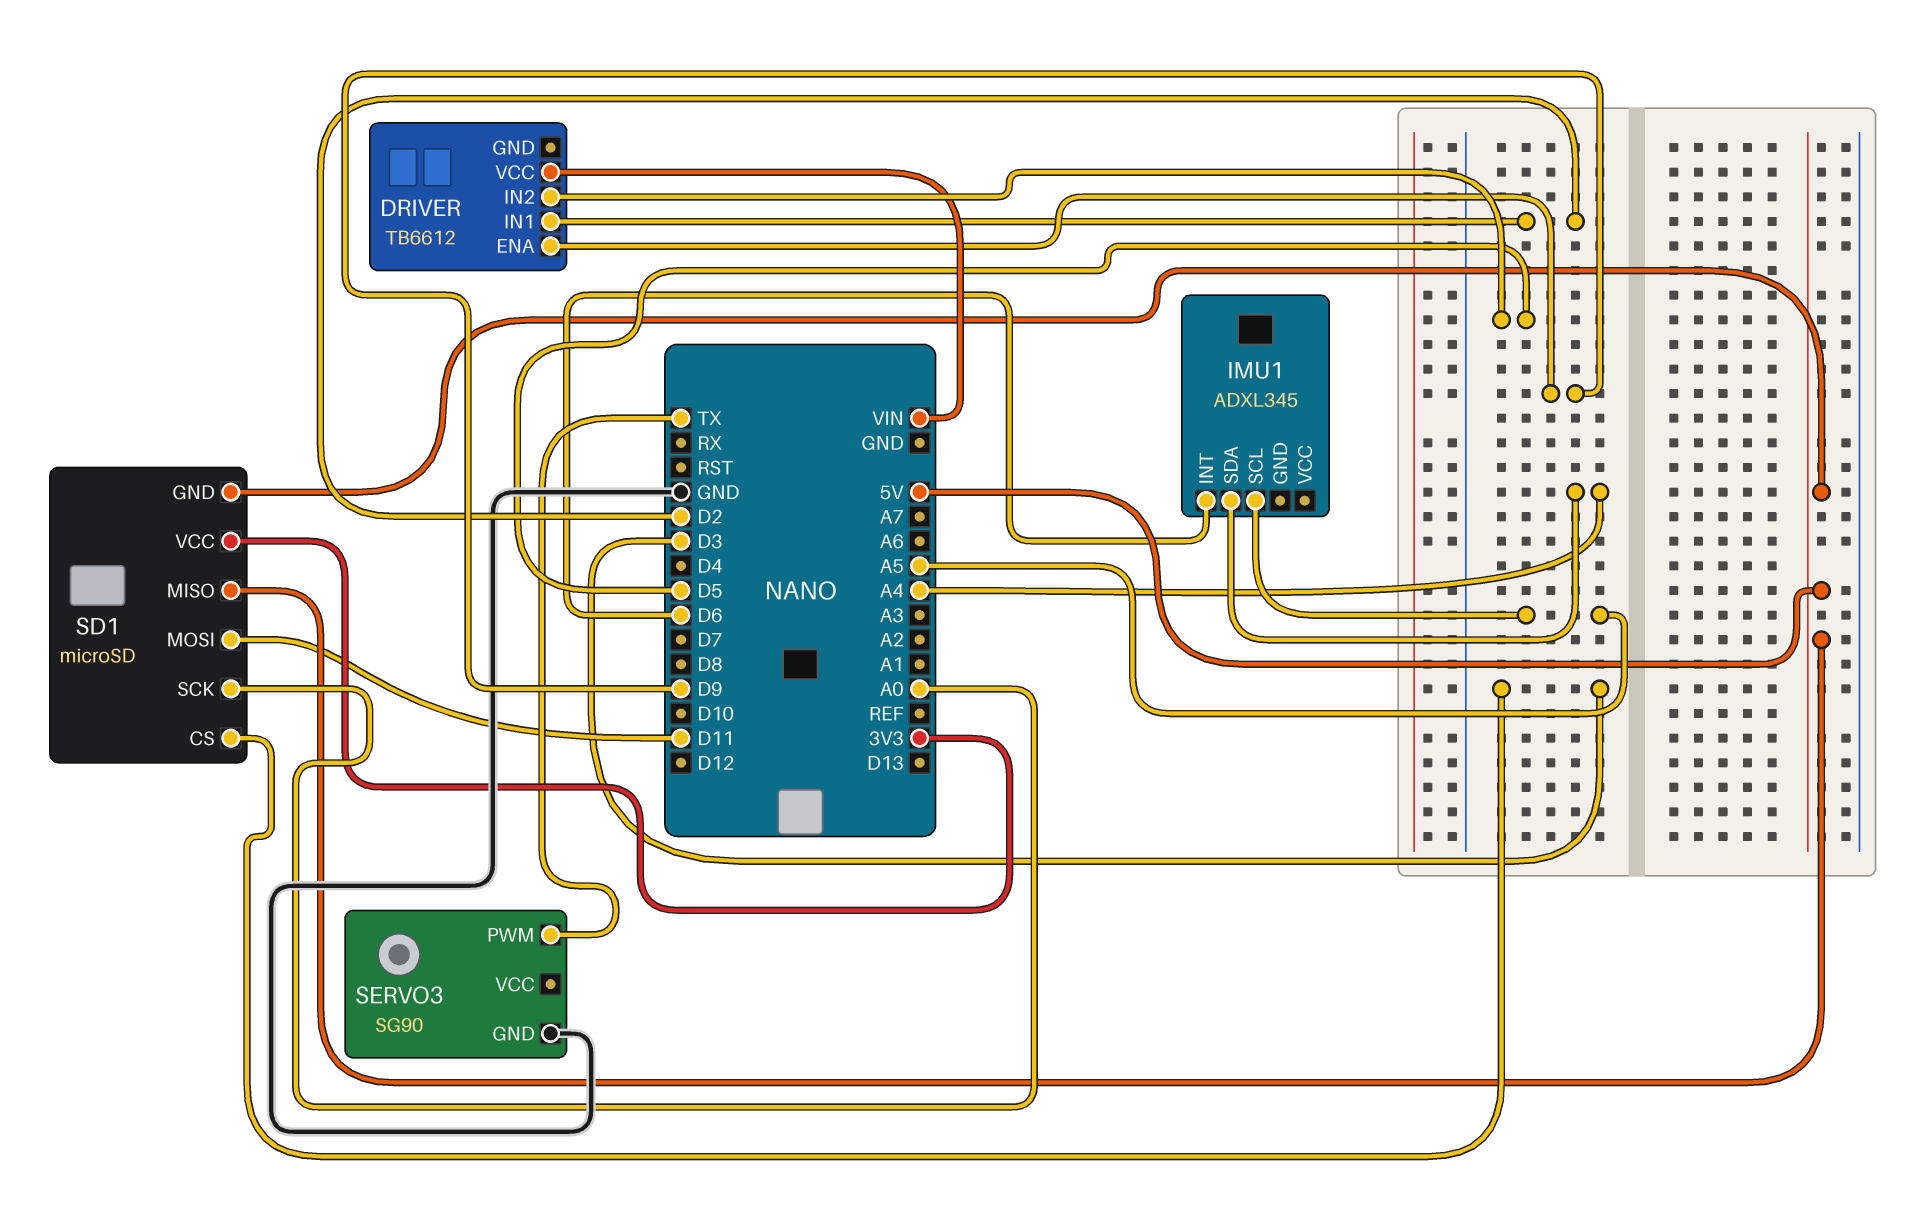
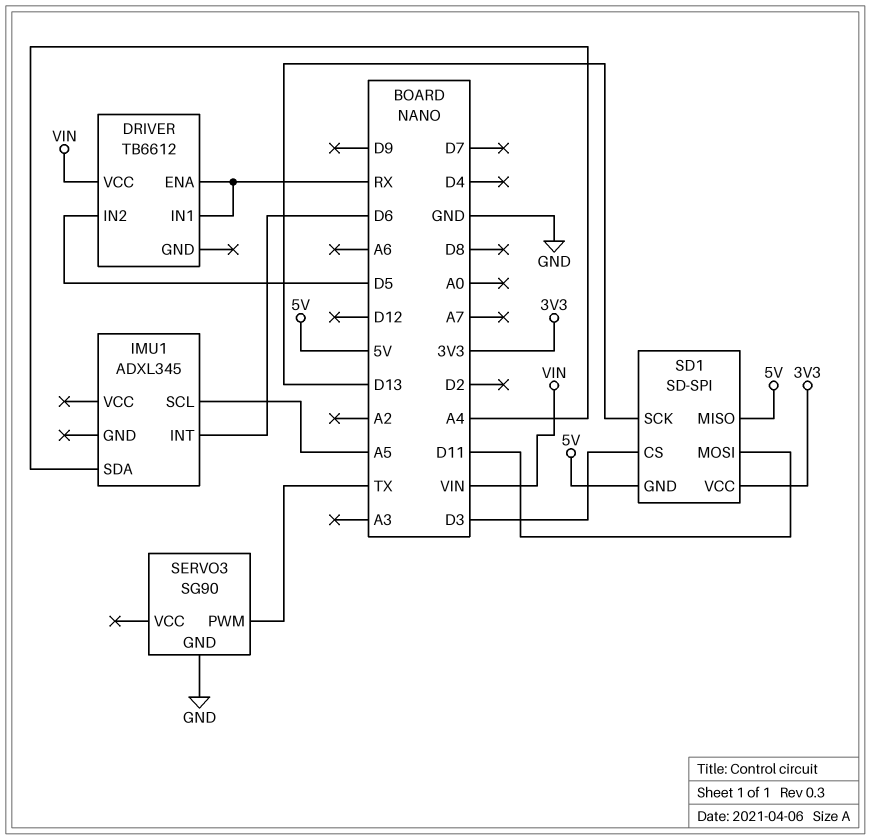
DRIVER pin ENA: D9 -> RX
DRIVER pin IN1: D2 -> RX
SD1: microSD -> SD-SPI
SD1 pin SCK: A0 -> D13

